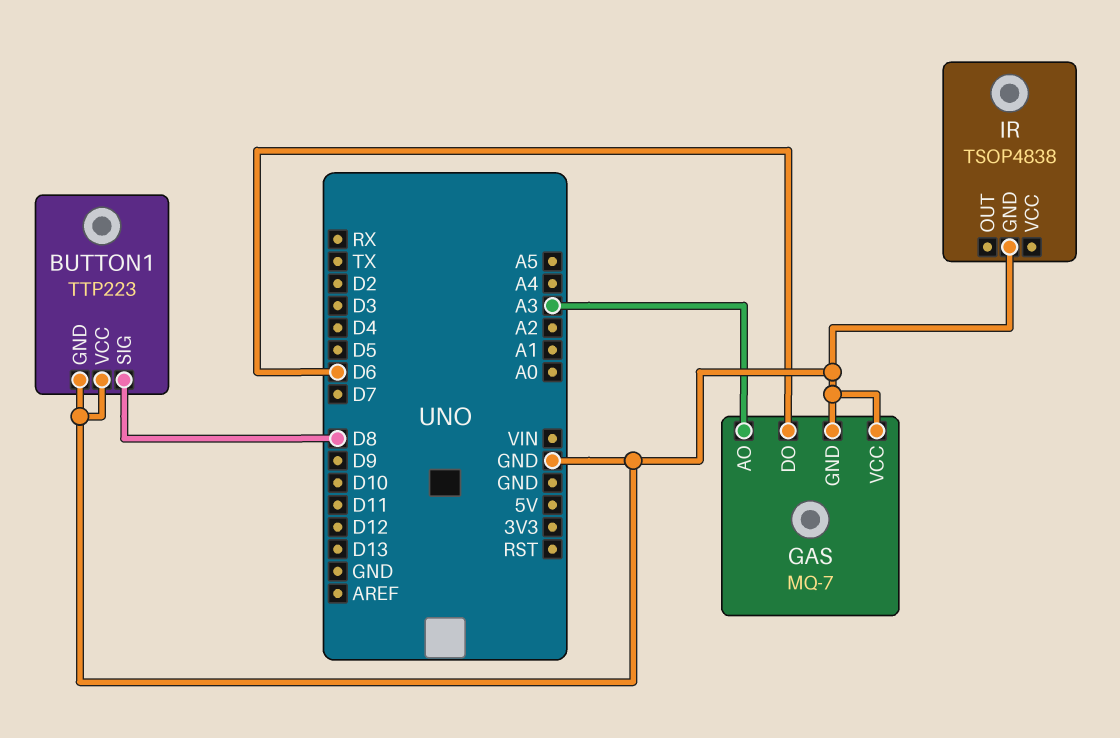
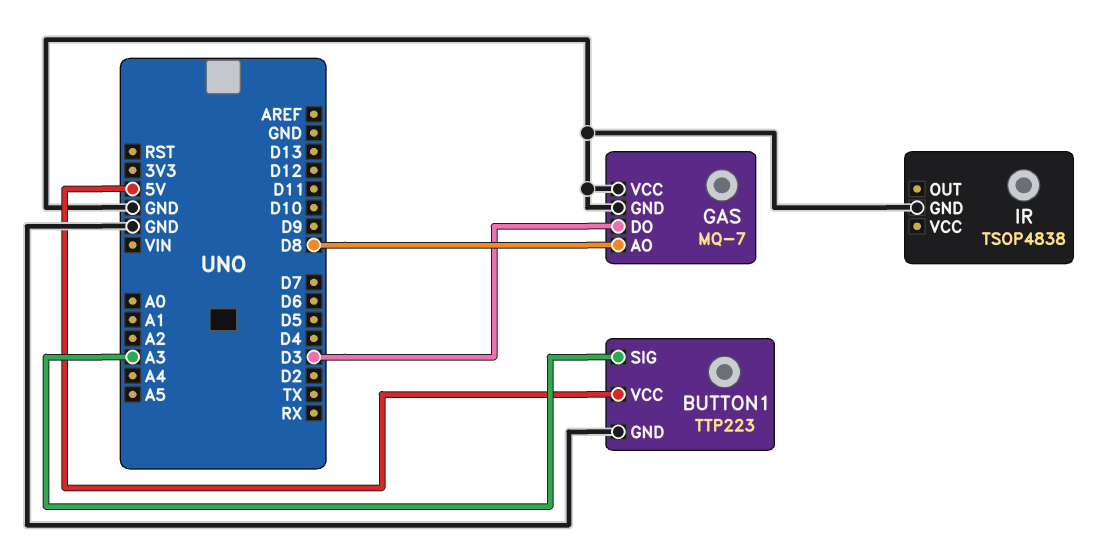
BUTTON1 pin SIG: D8 -> A3
BUTTON1 pin VCC: GND -> 5V
GAS pin AO: A3 -> D8
GAS pin DO: D6 -> D3

